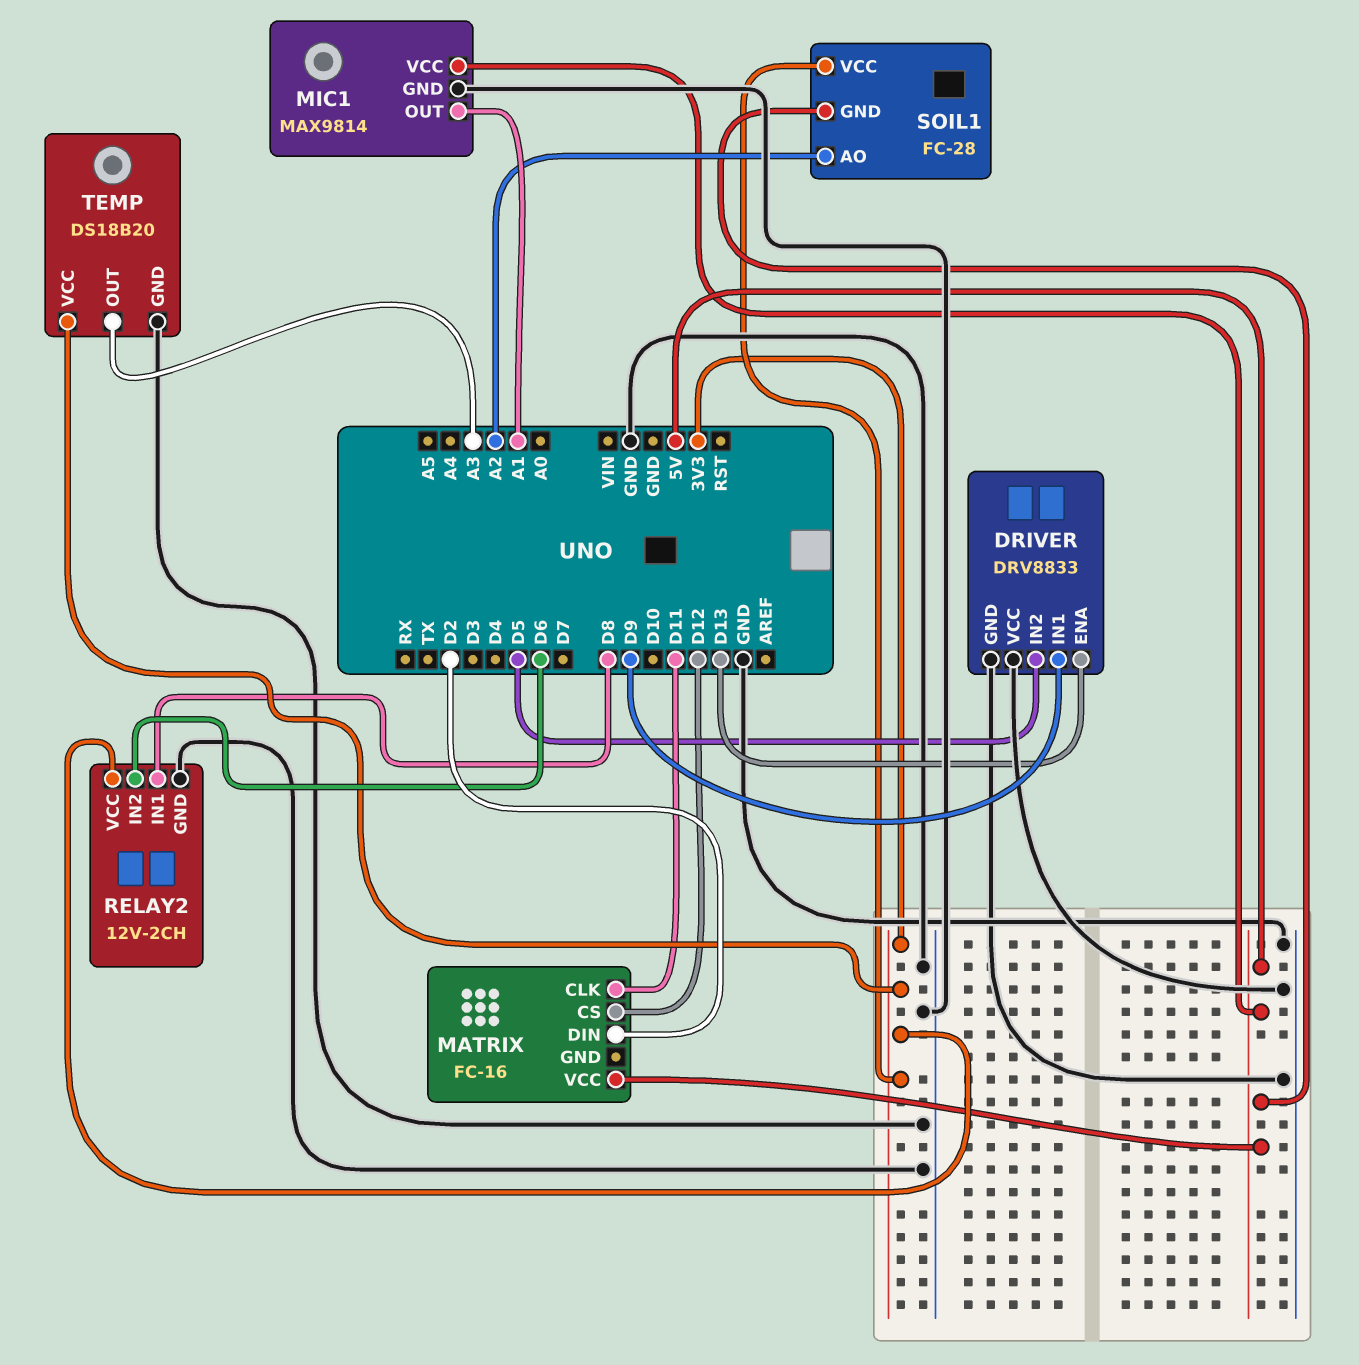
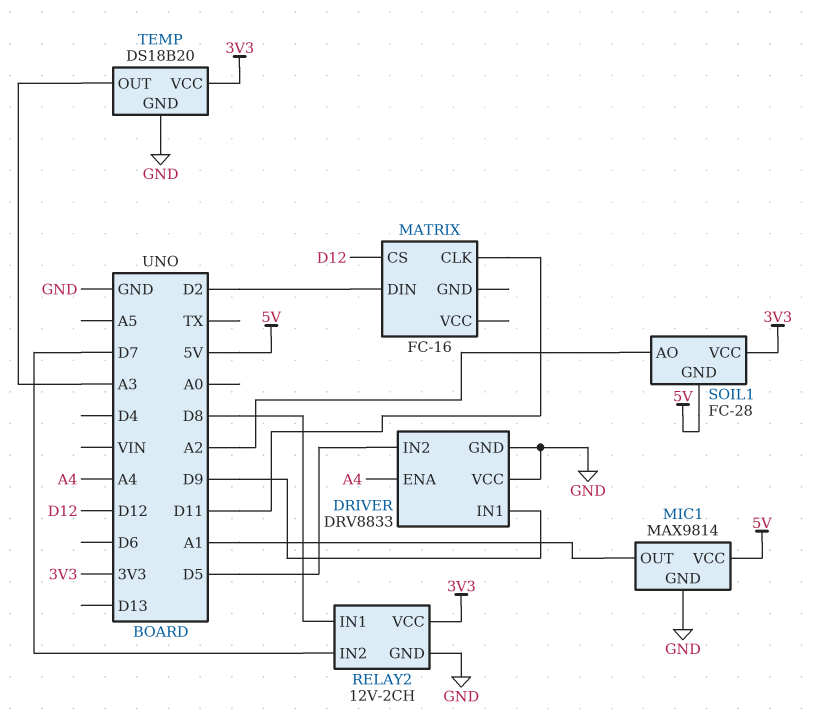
DRIVER pin ENA: D13 -> A4
MATRIX pin VCC: 5V -> none
RELAY2 pin IN2: D6 -> D7

